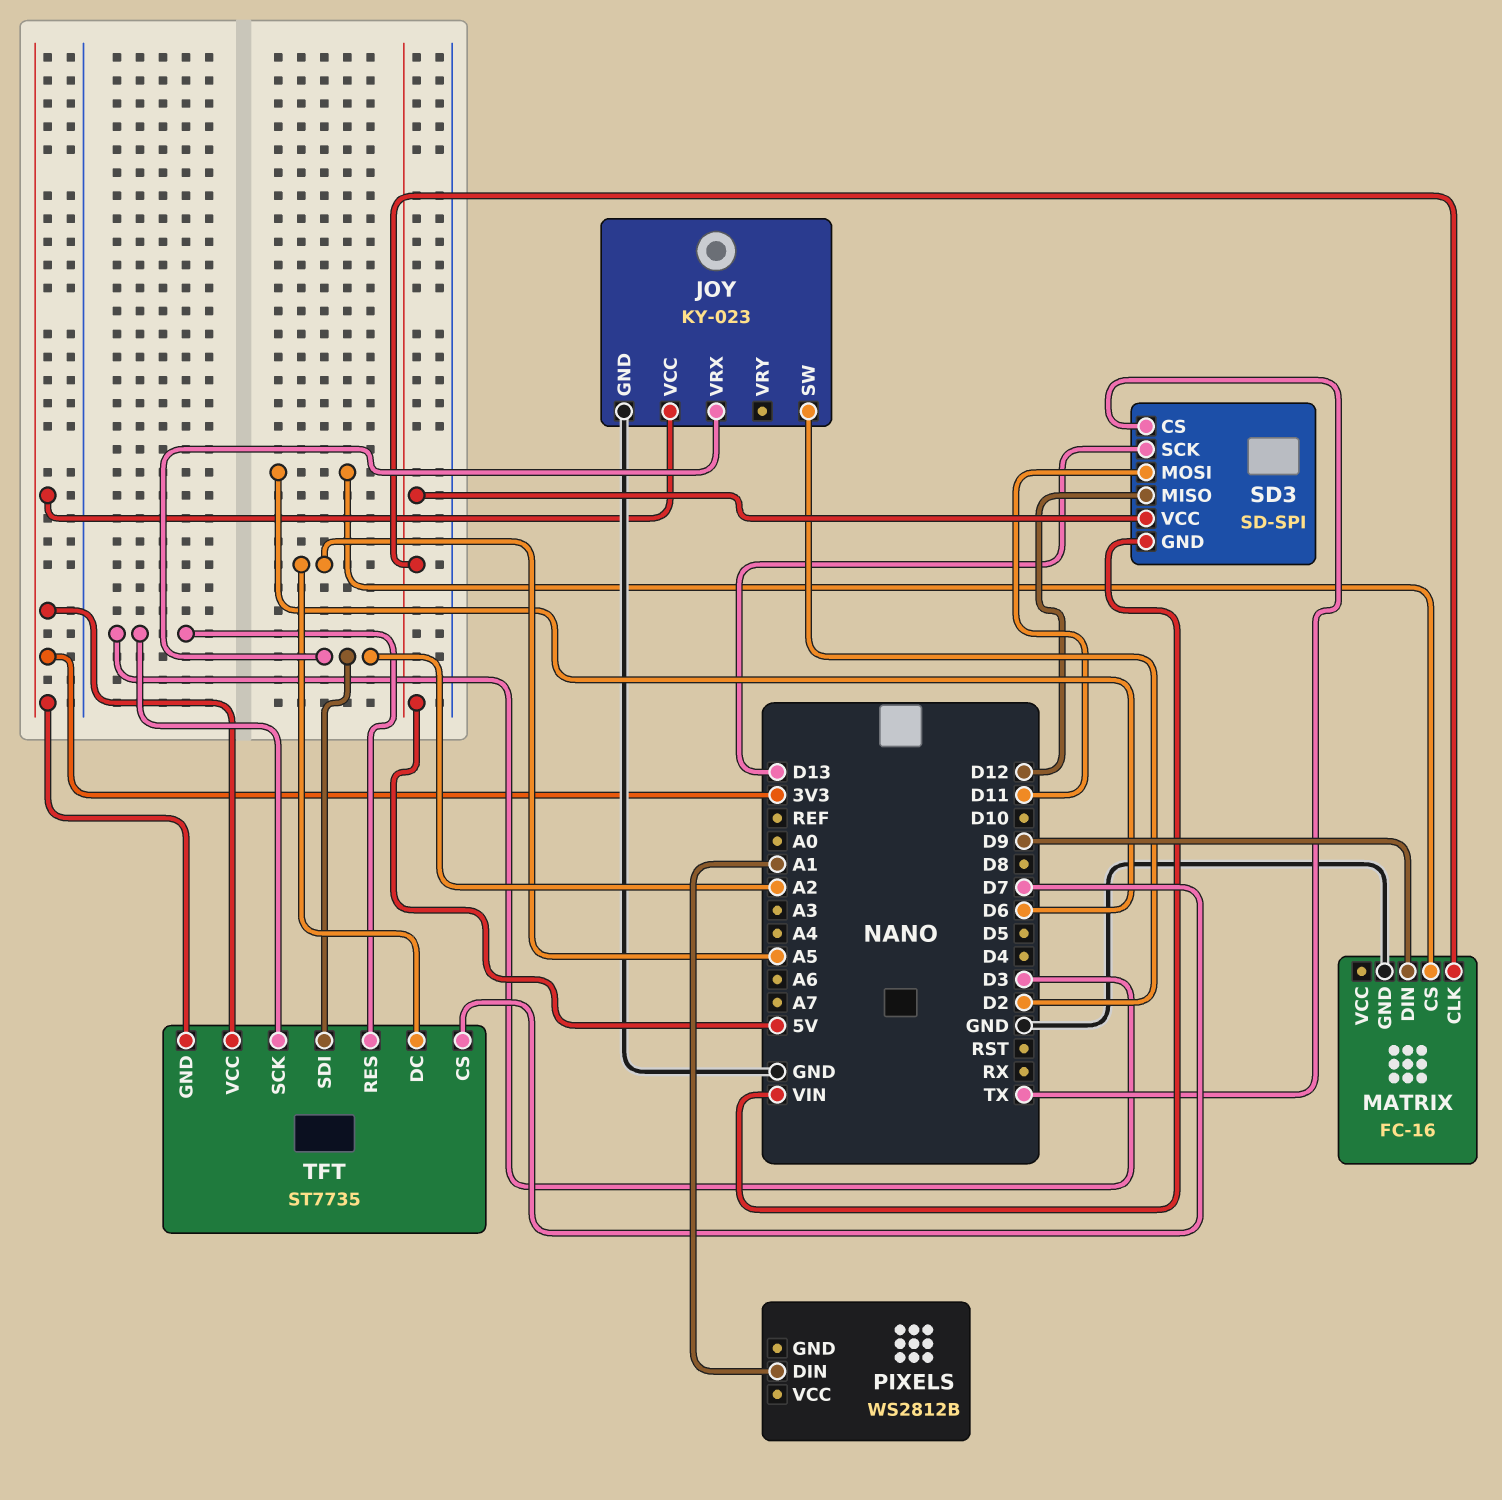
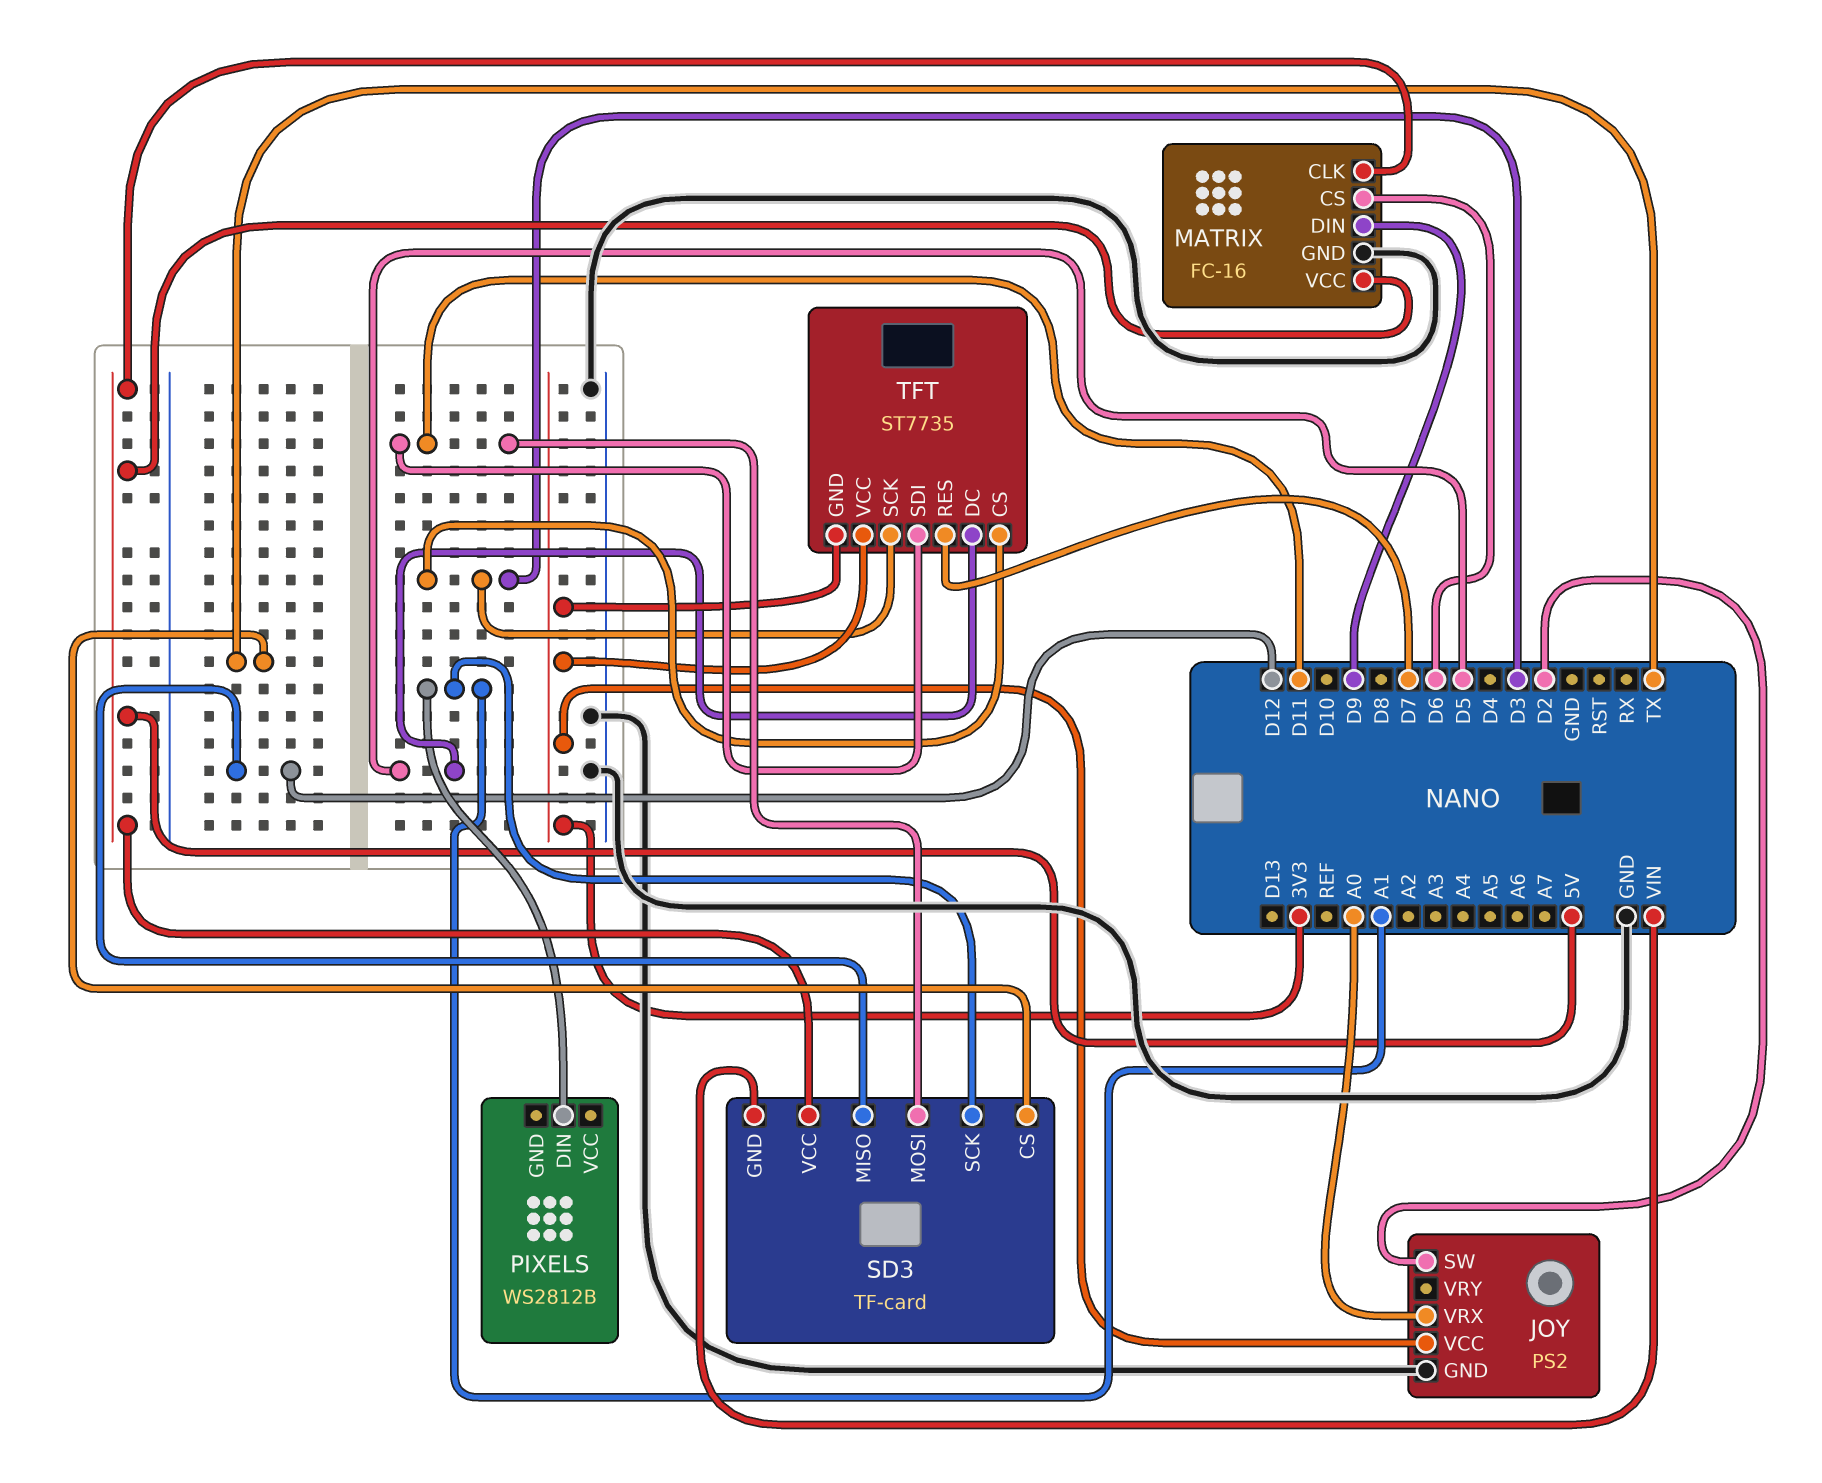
JOY: KY-023 -> PS2
JOY pin VRX: A2 -> A0
MATRIX pin VCC: none -> 5V
SD3: SD-SPI -> TF-card
SD3 pin SCK: D13 -> A1
TFT pin CS: D7 -> D3
TFT pin DC: A5 -> D5
TFT pin RES: D3 -> D7
TFT pin SDI: A2 -> D11

